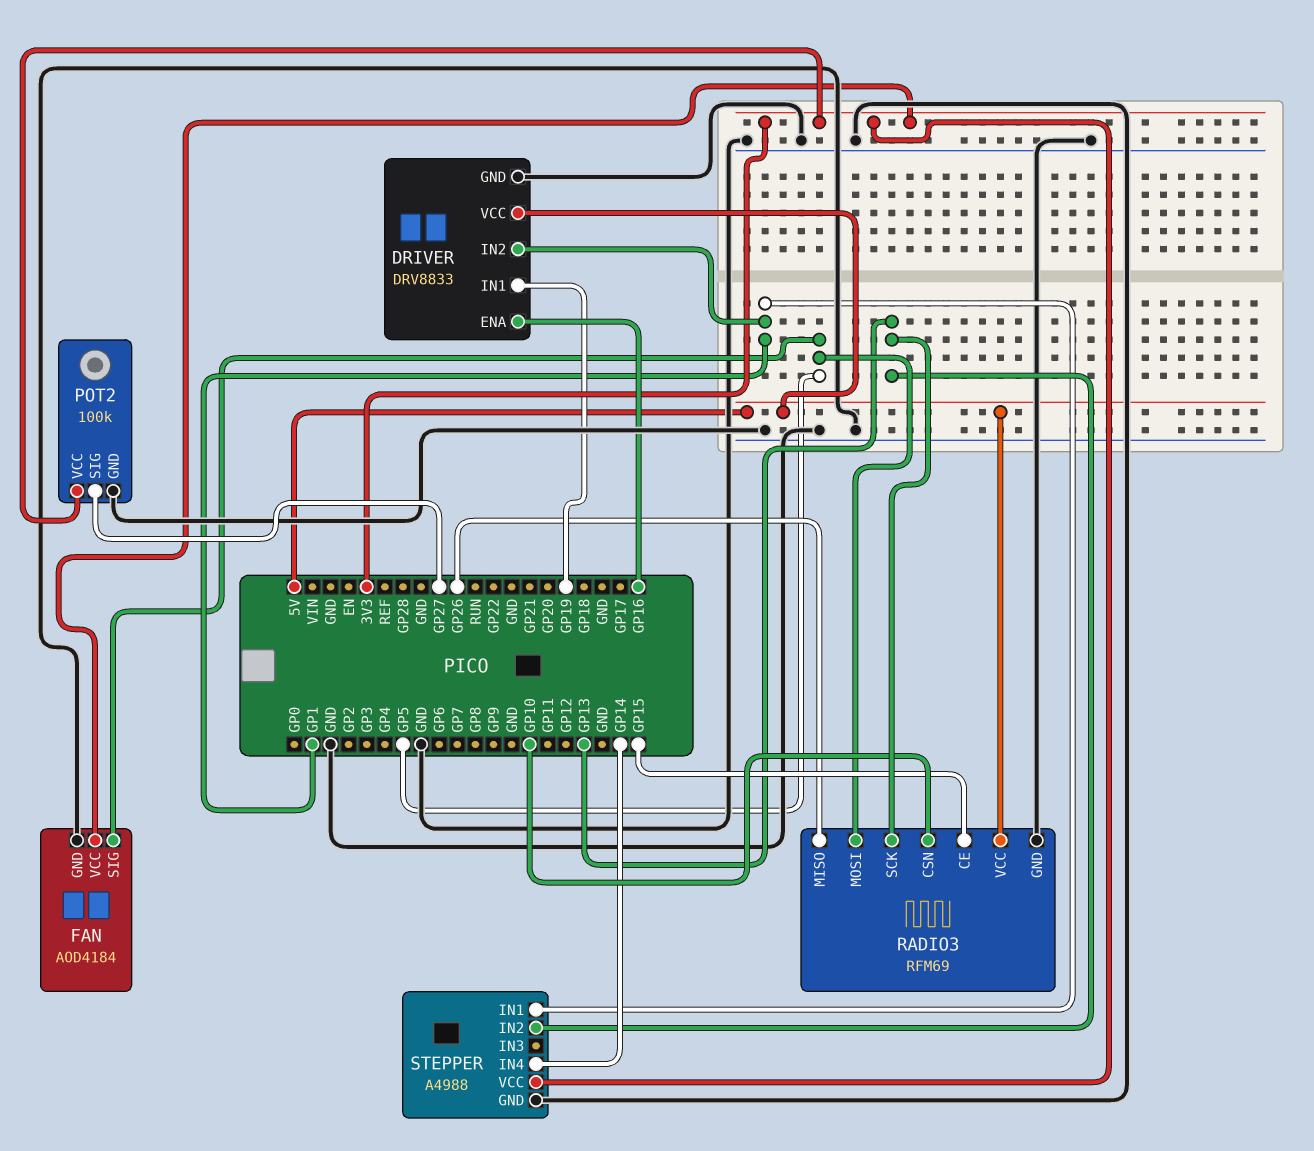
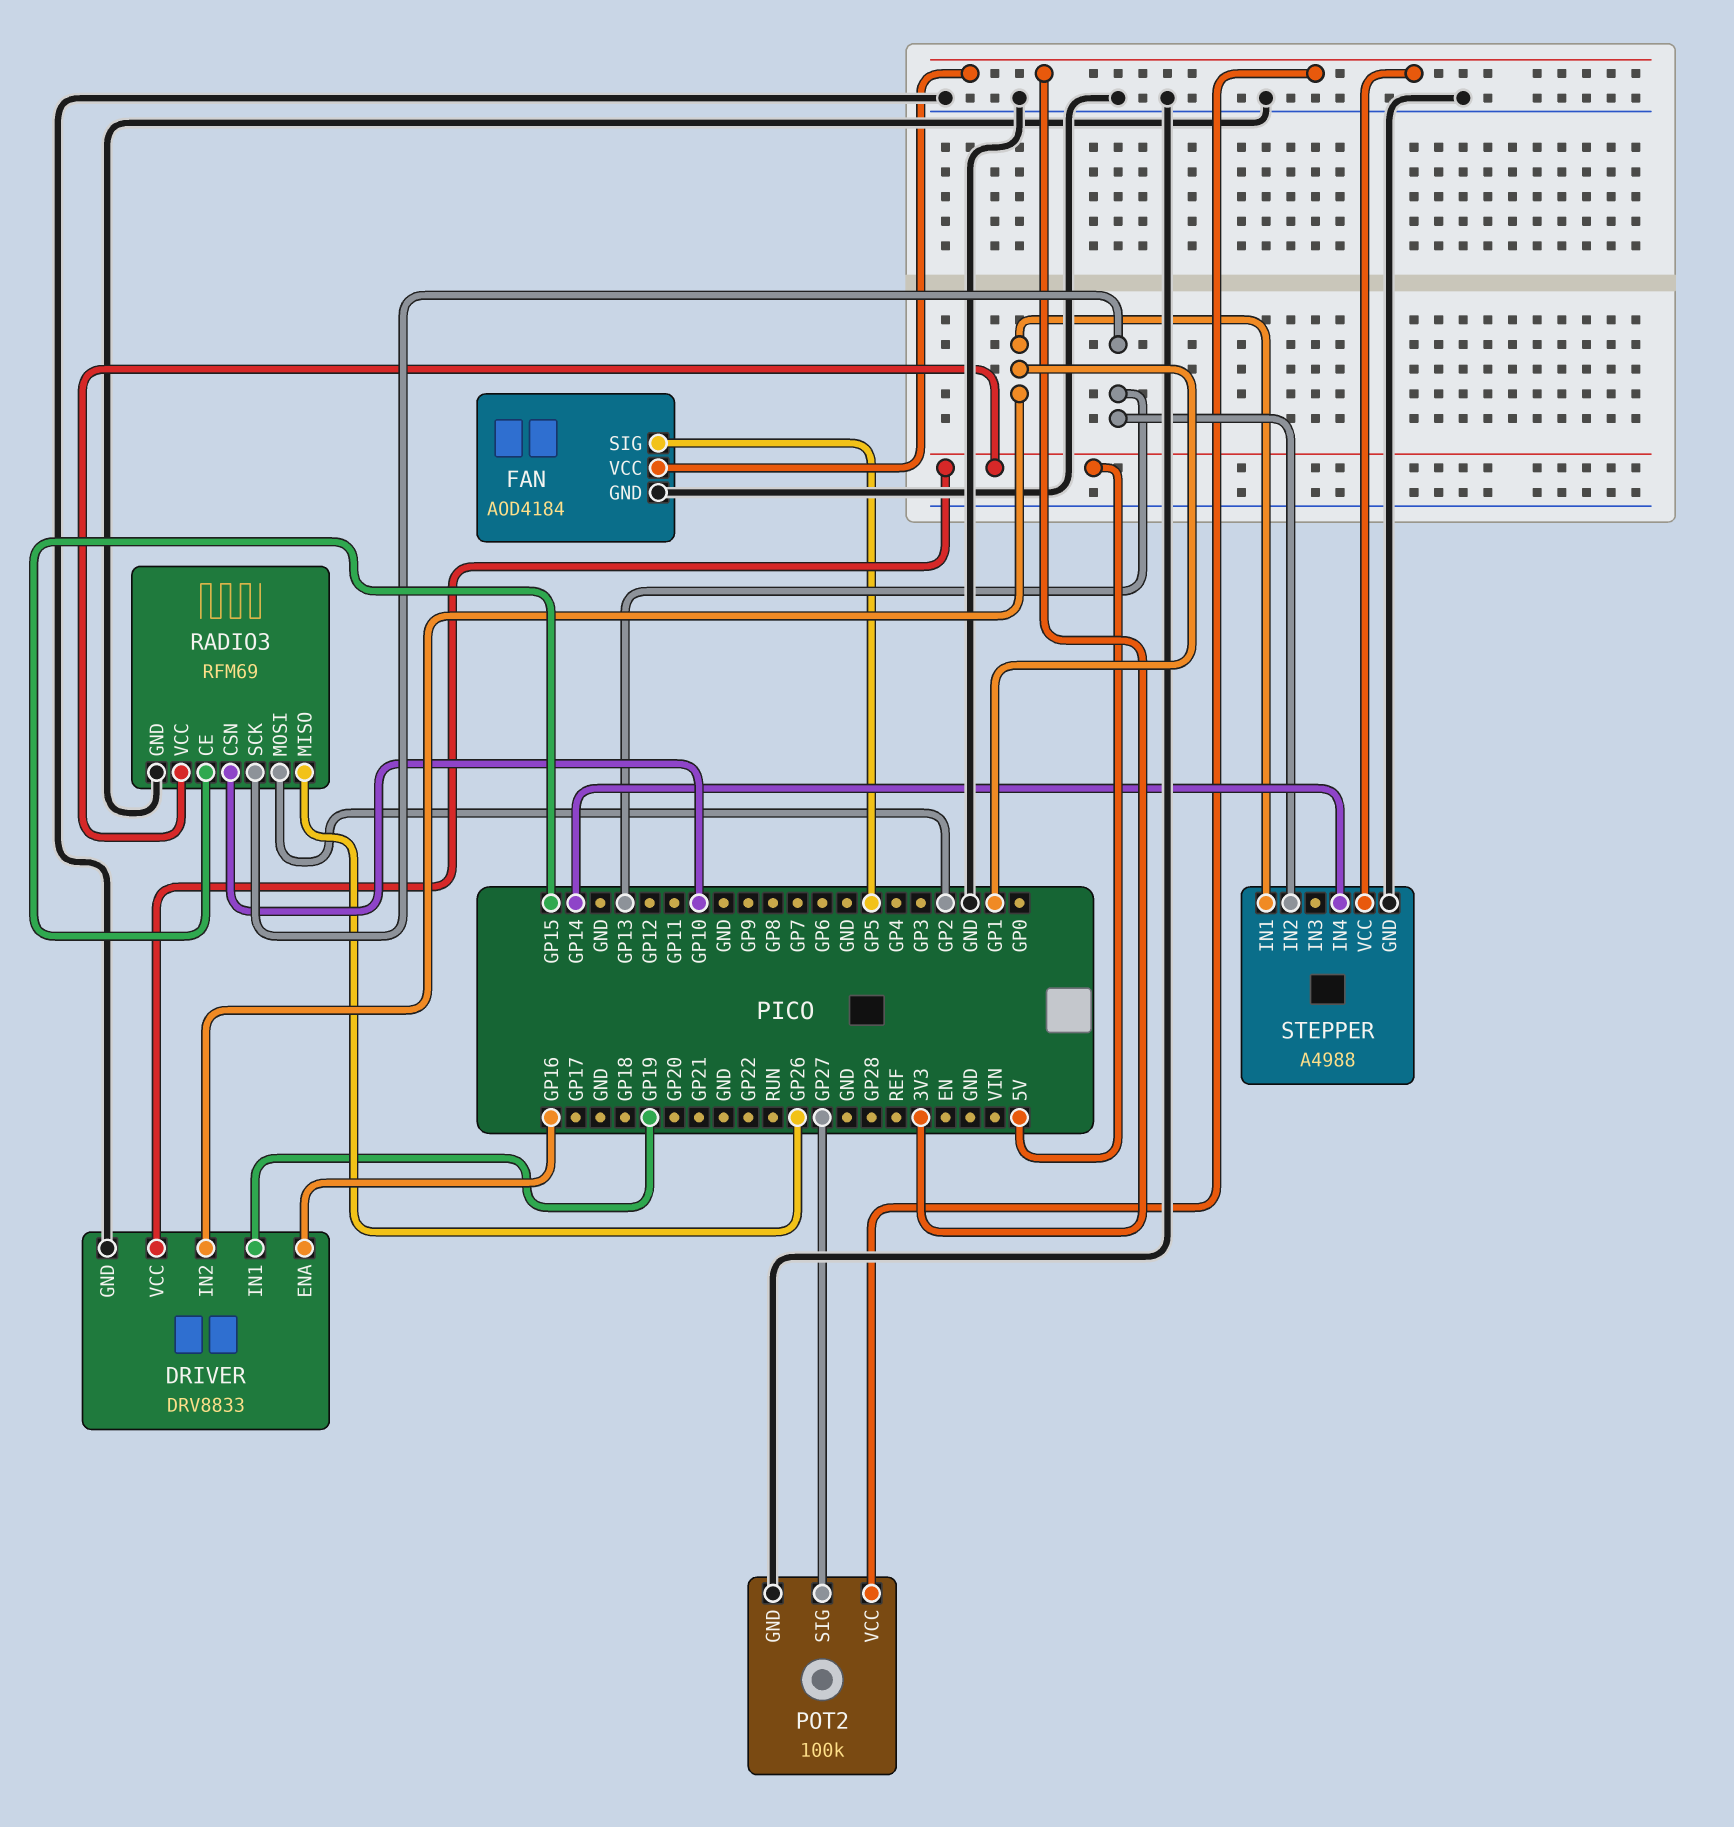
RADIO3 pin MOSI: GP5 -> GP2

